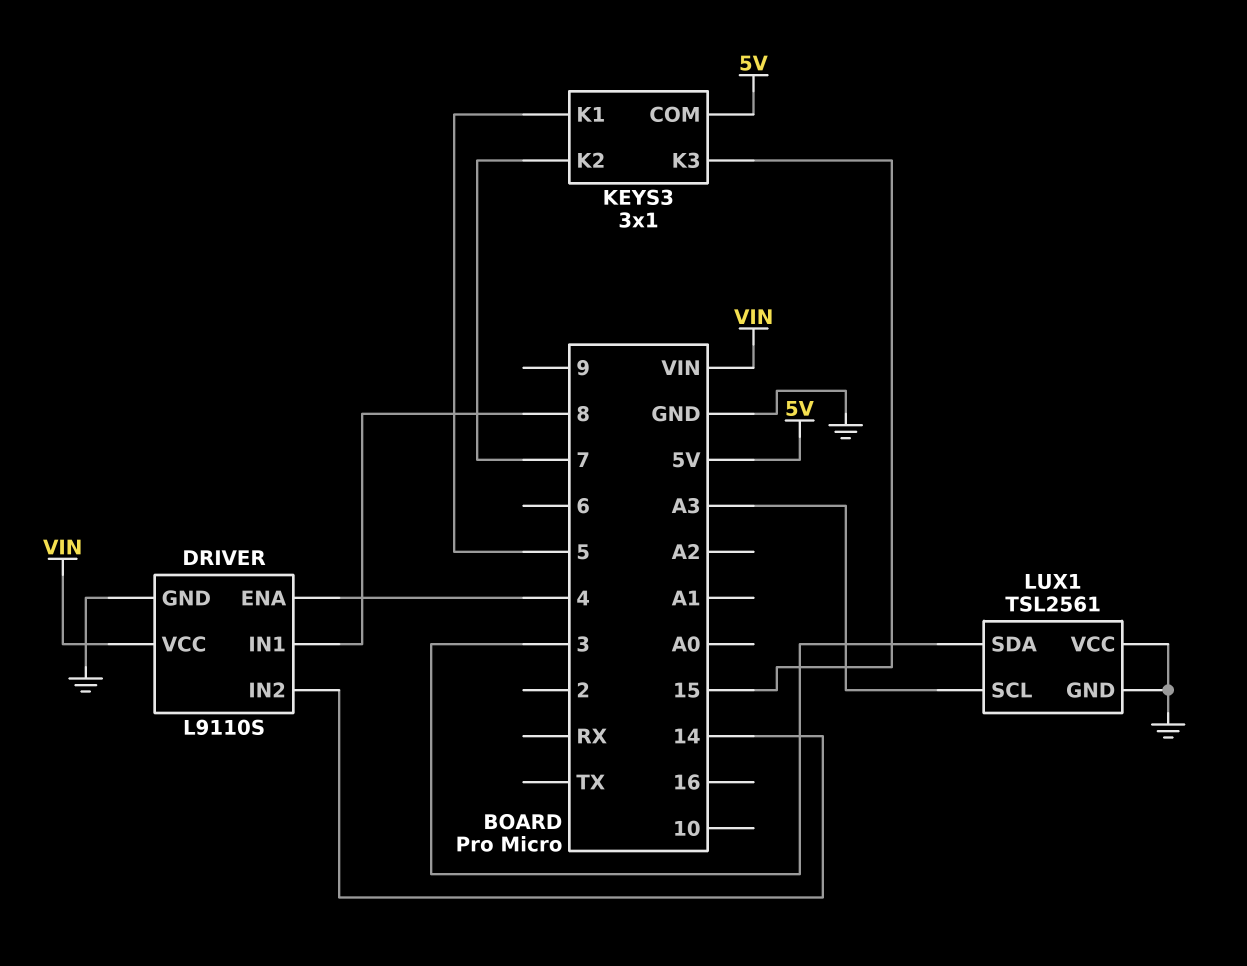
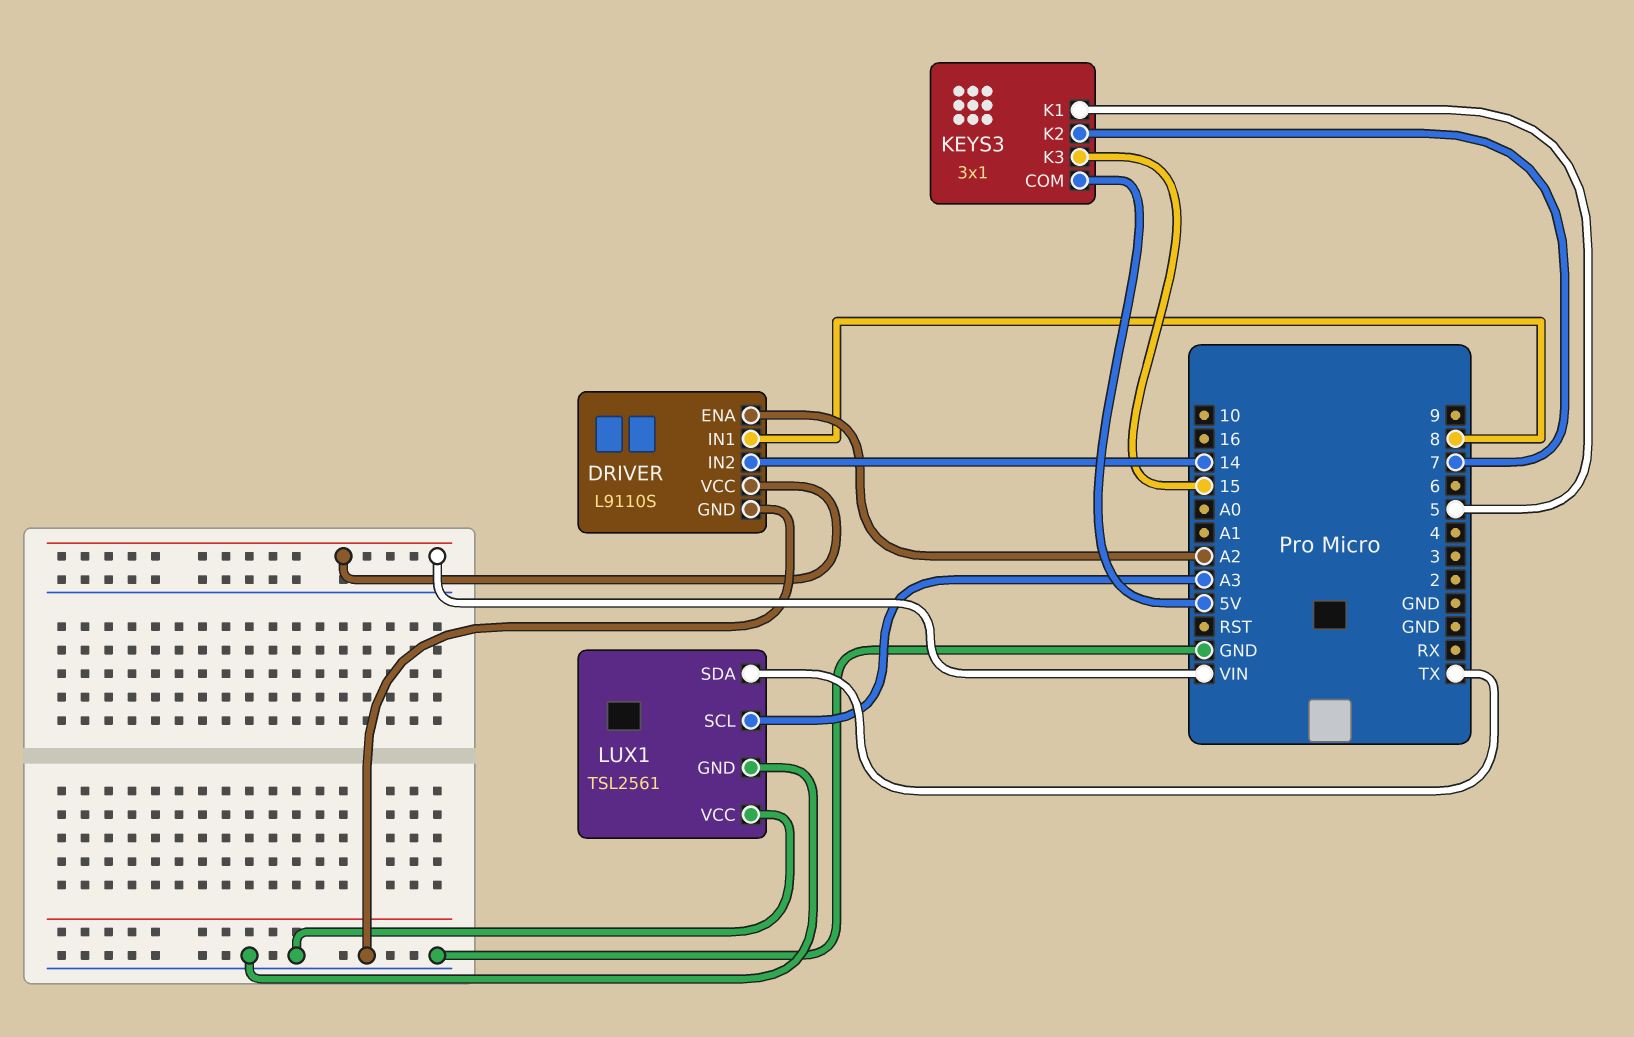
DRIVER pin ENA: 4 -> A2
LUX1 pin SDA: 3 -> TX

